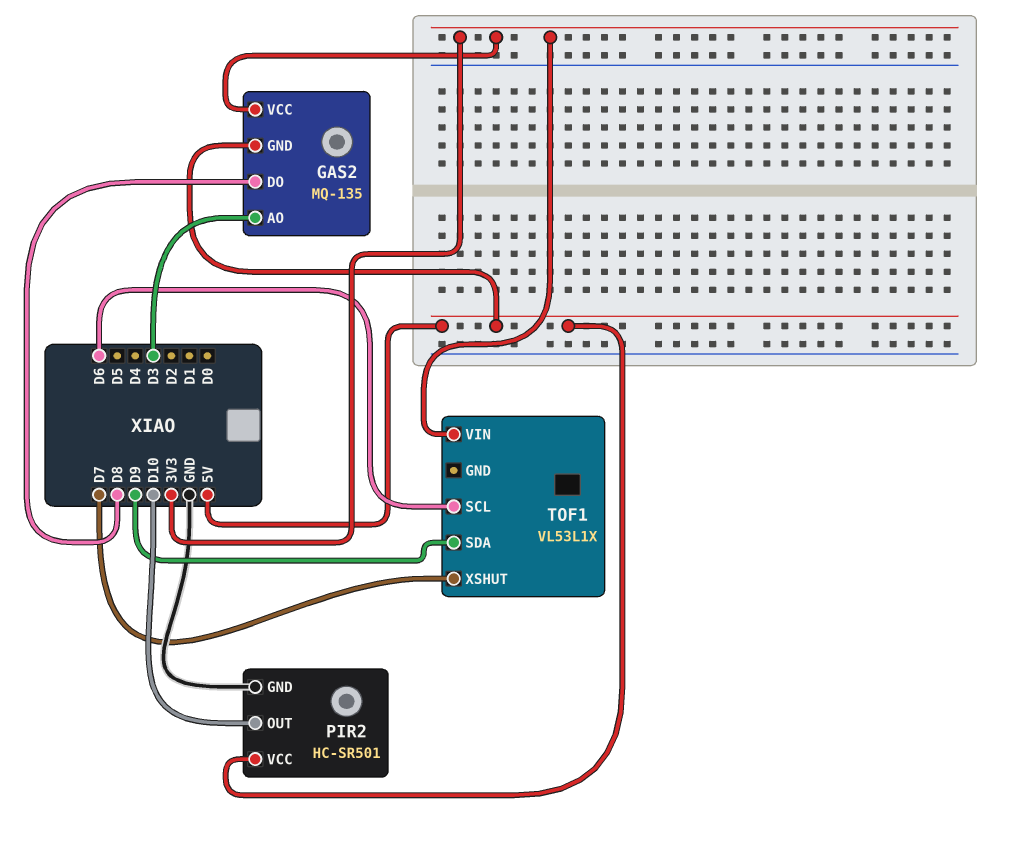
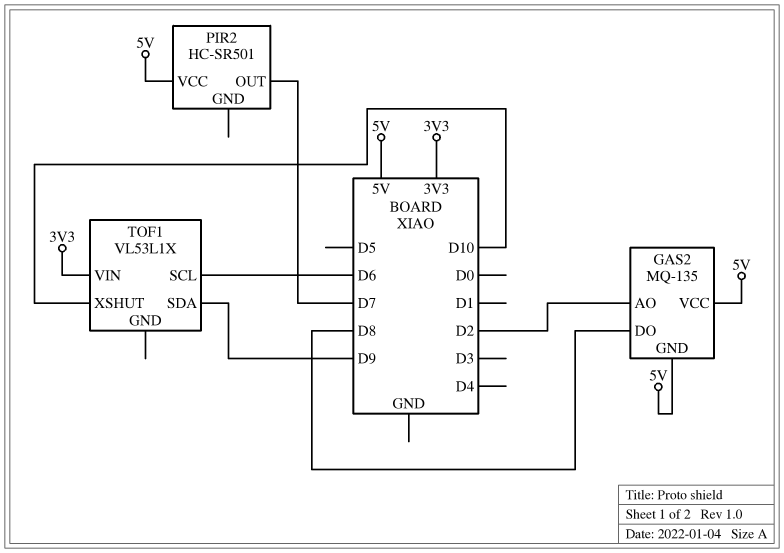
GAS2 pin AO: D3 -> D2
GAS2 pin VCC: 3V3 -> 5V
PIR2 pin GND: GND -> none
PIR2 pin OUT: D10 -> D7
TOF1 pin XSHUT: D7 -> D10

